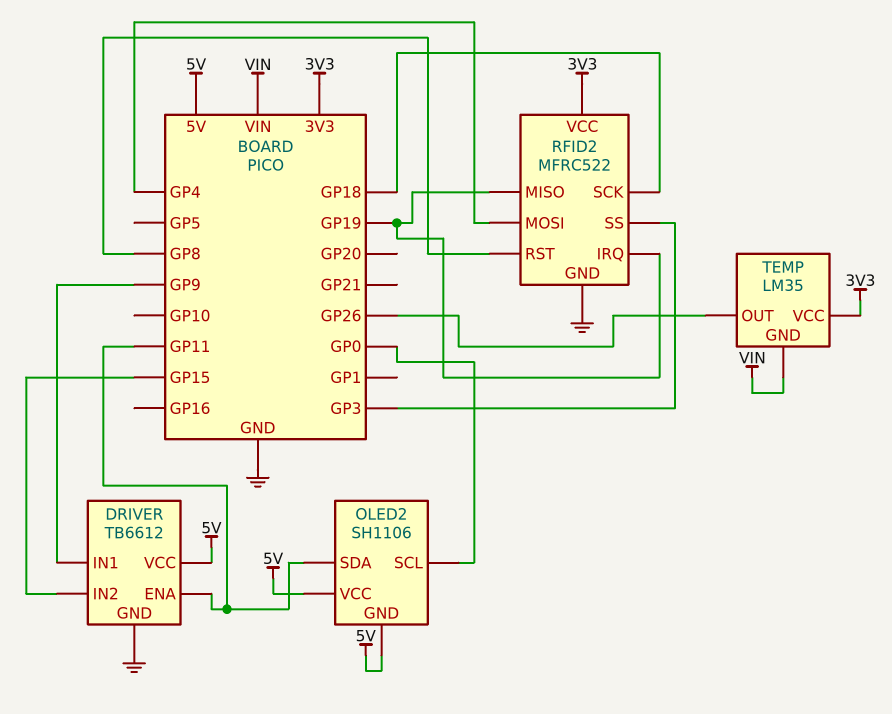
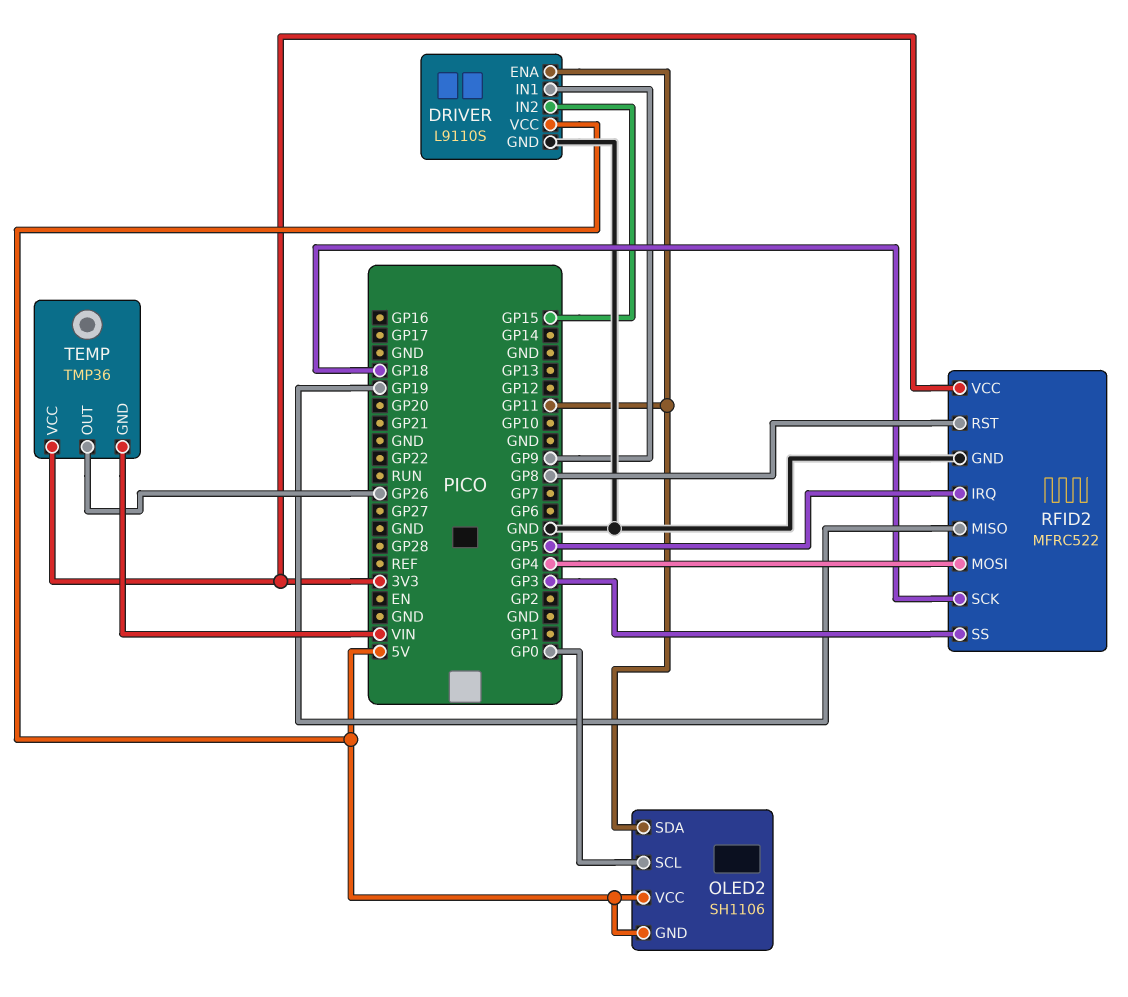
DRIVER: TB6612 -> L9110S
RFID2 pin IRQ: GP19 -> GP5
TEMP: LM35 -> TMP36

